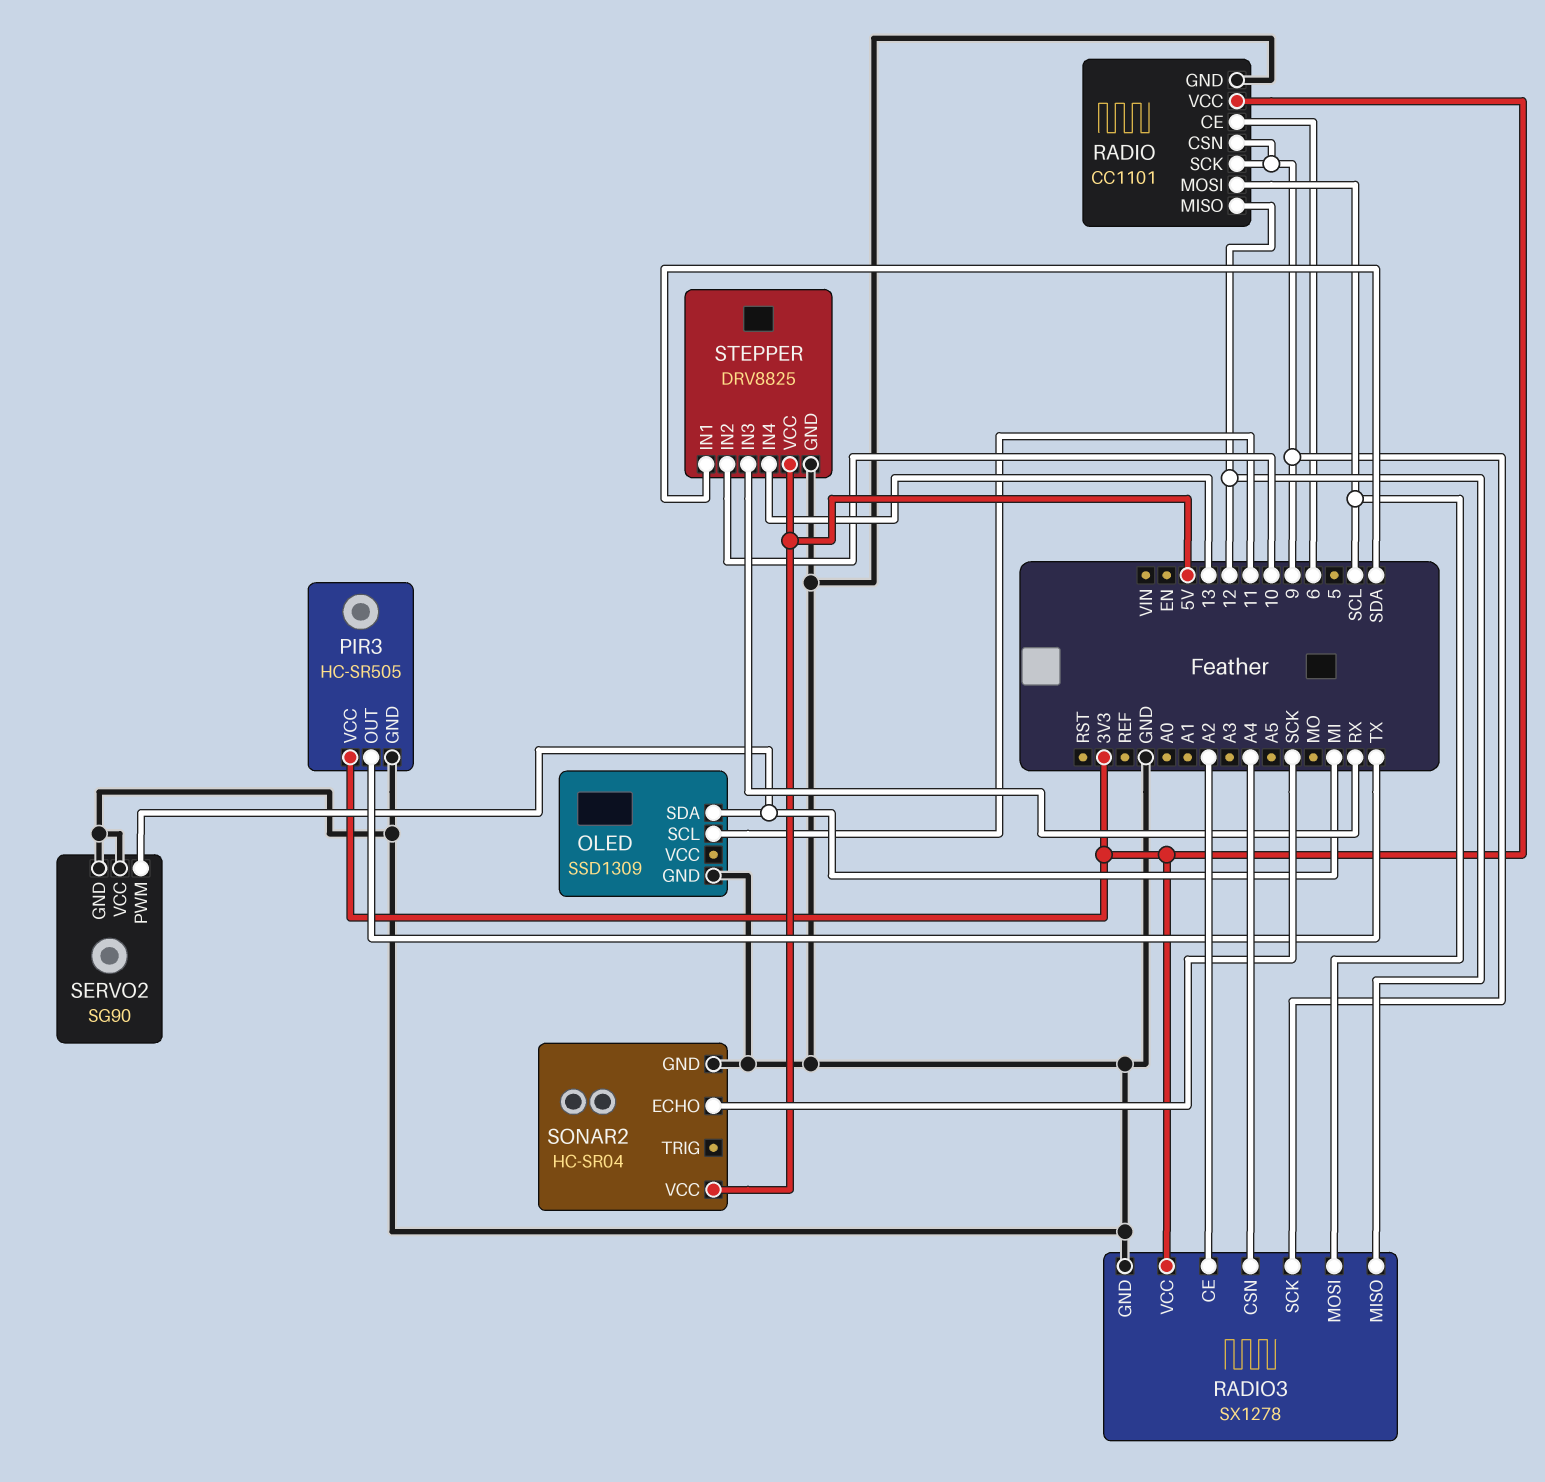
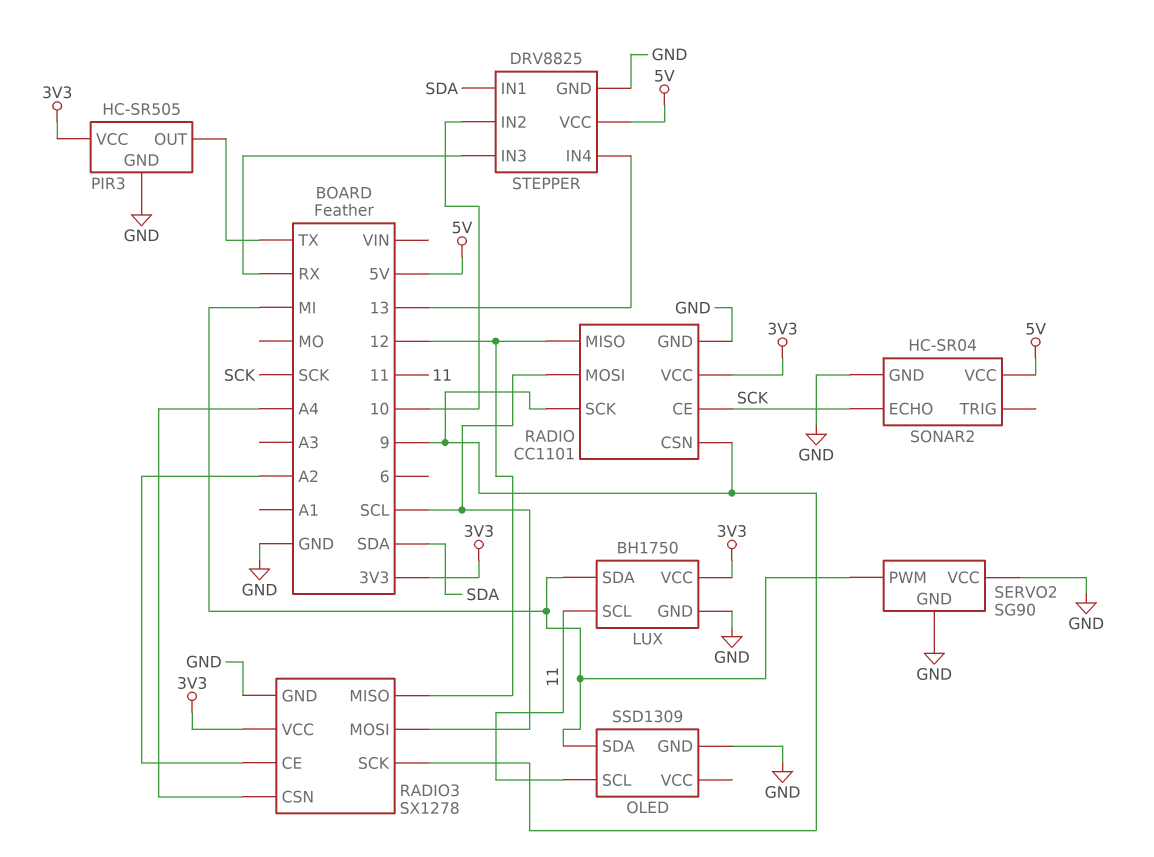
LUX: none -> BH1750
LUX pin GND: none -> GND
LUX pin SCL: none -> 11
LUX pin SDA: none -> MI
LUX pin VCC: none -> 3V3
RADIO pin CE: 6 -> SCK

